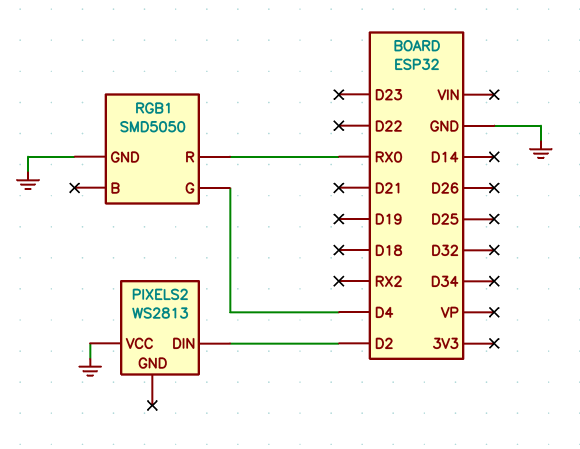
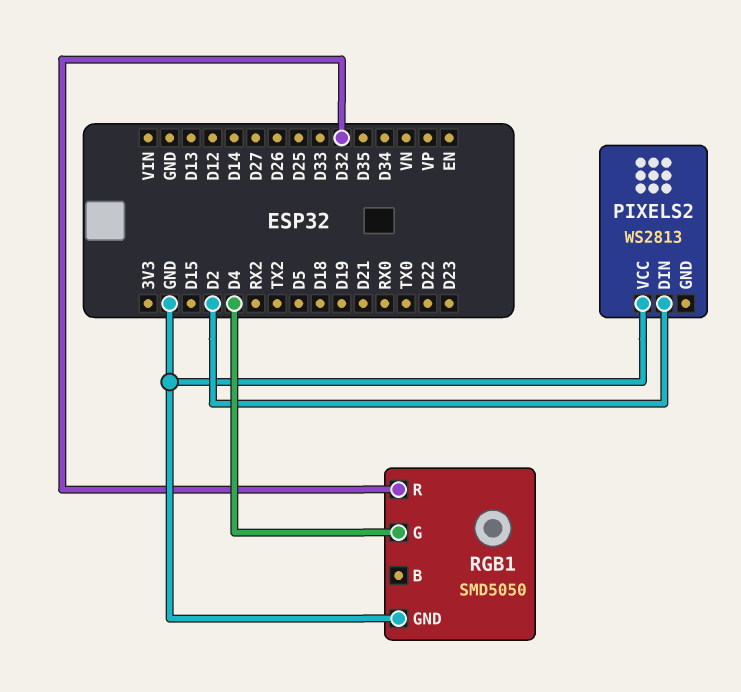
RGB1 pin R: RX0 -> D32

